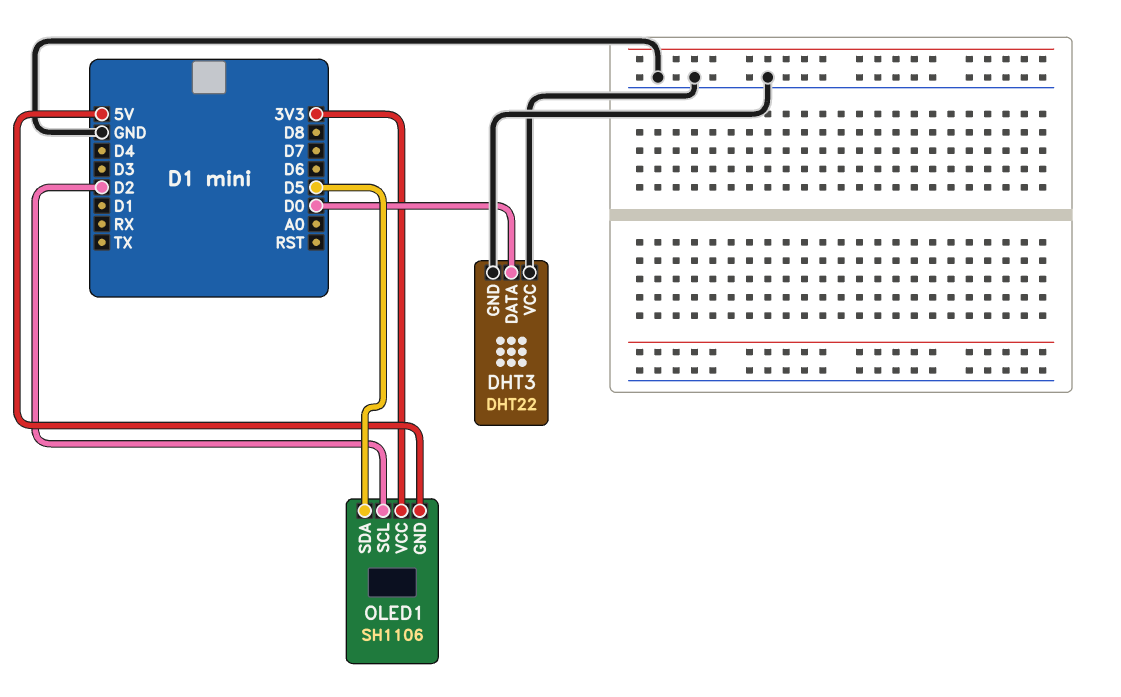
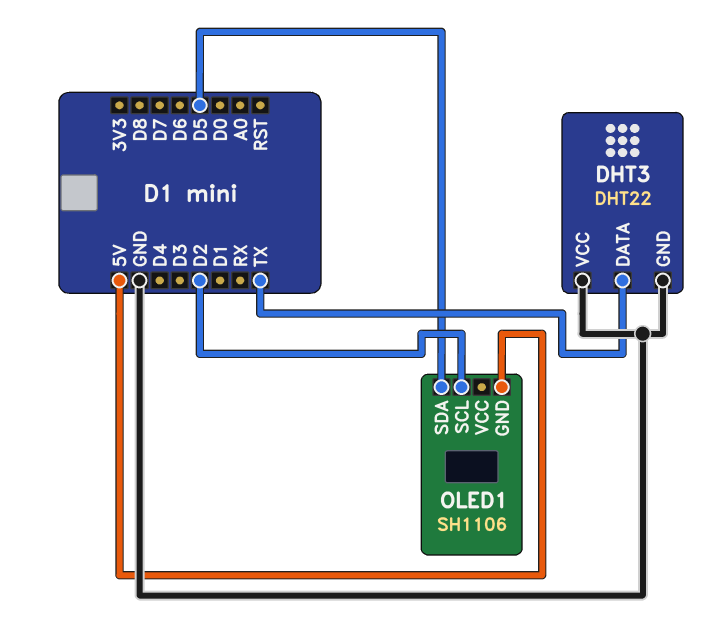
DHT3 pin DATA: D0 -> TX
OLED1 pin VCC: 3V3 -> none

